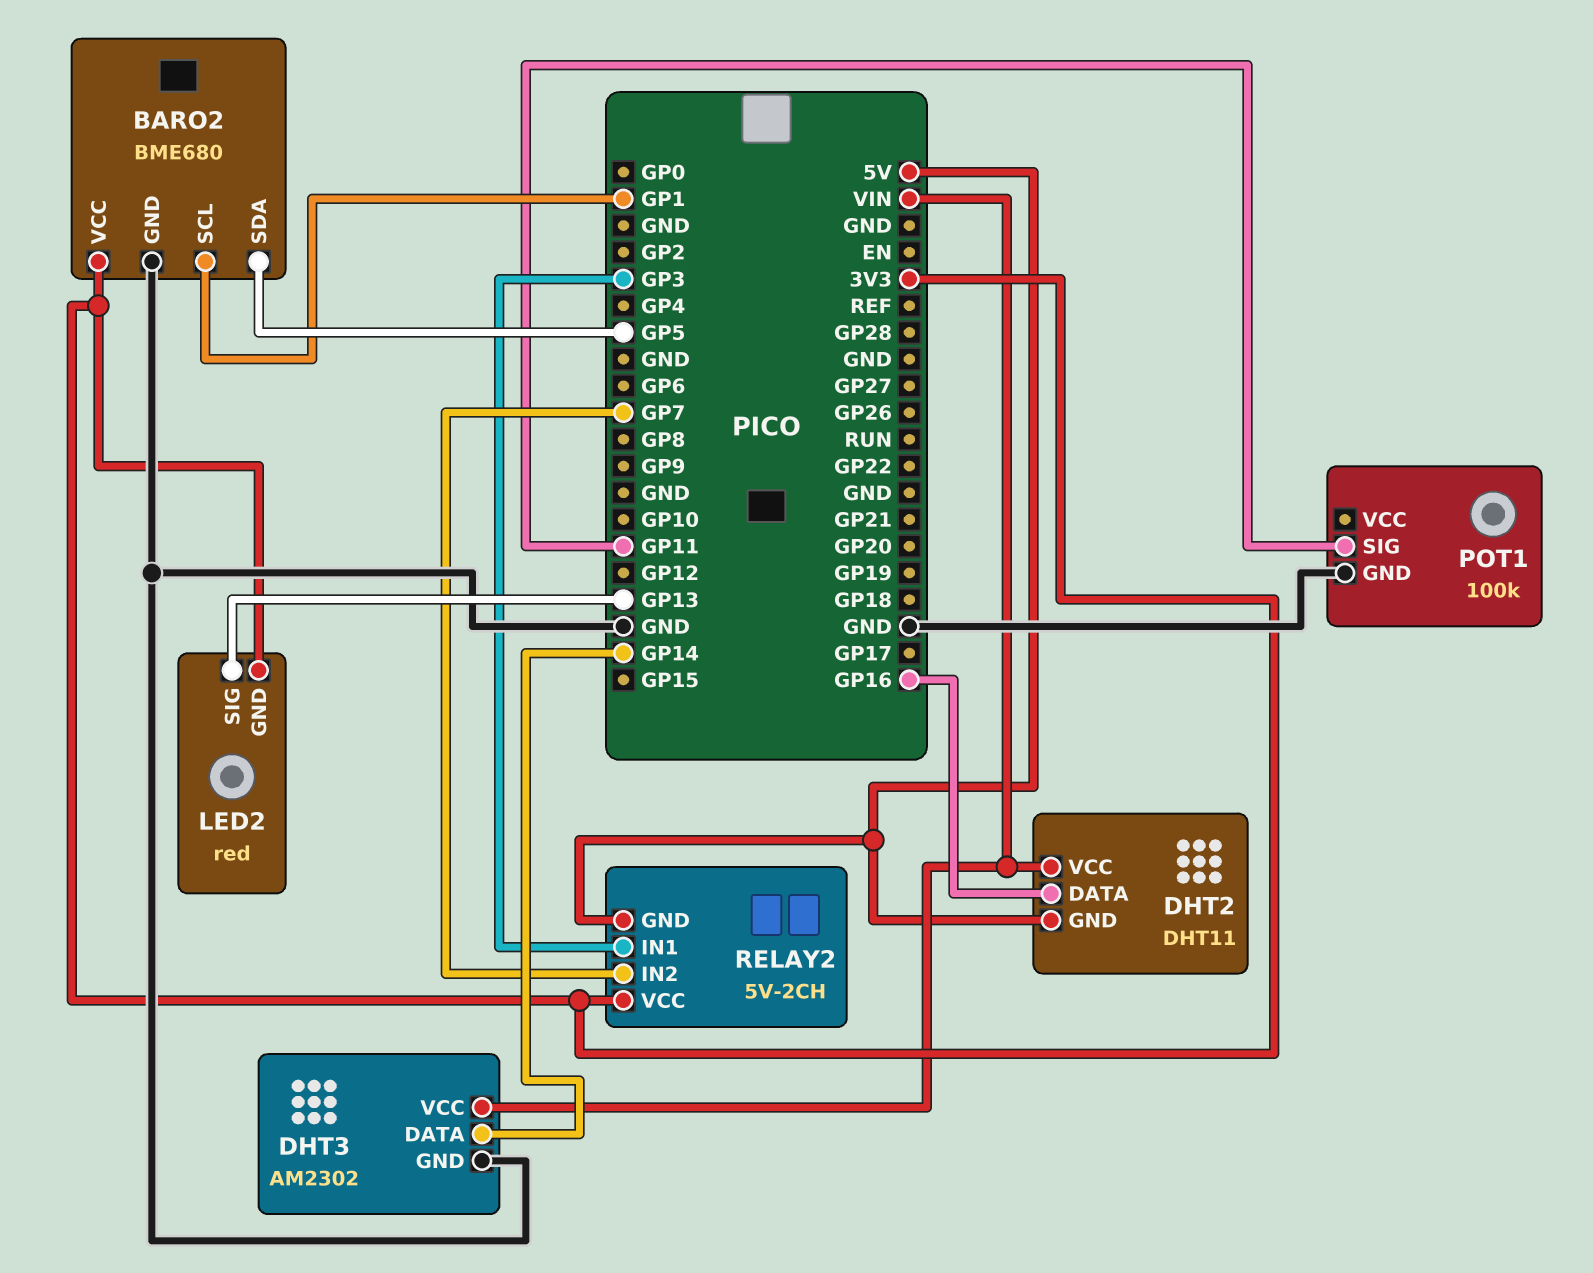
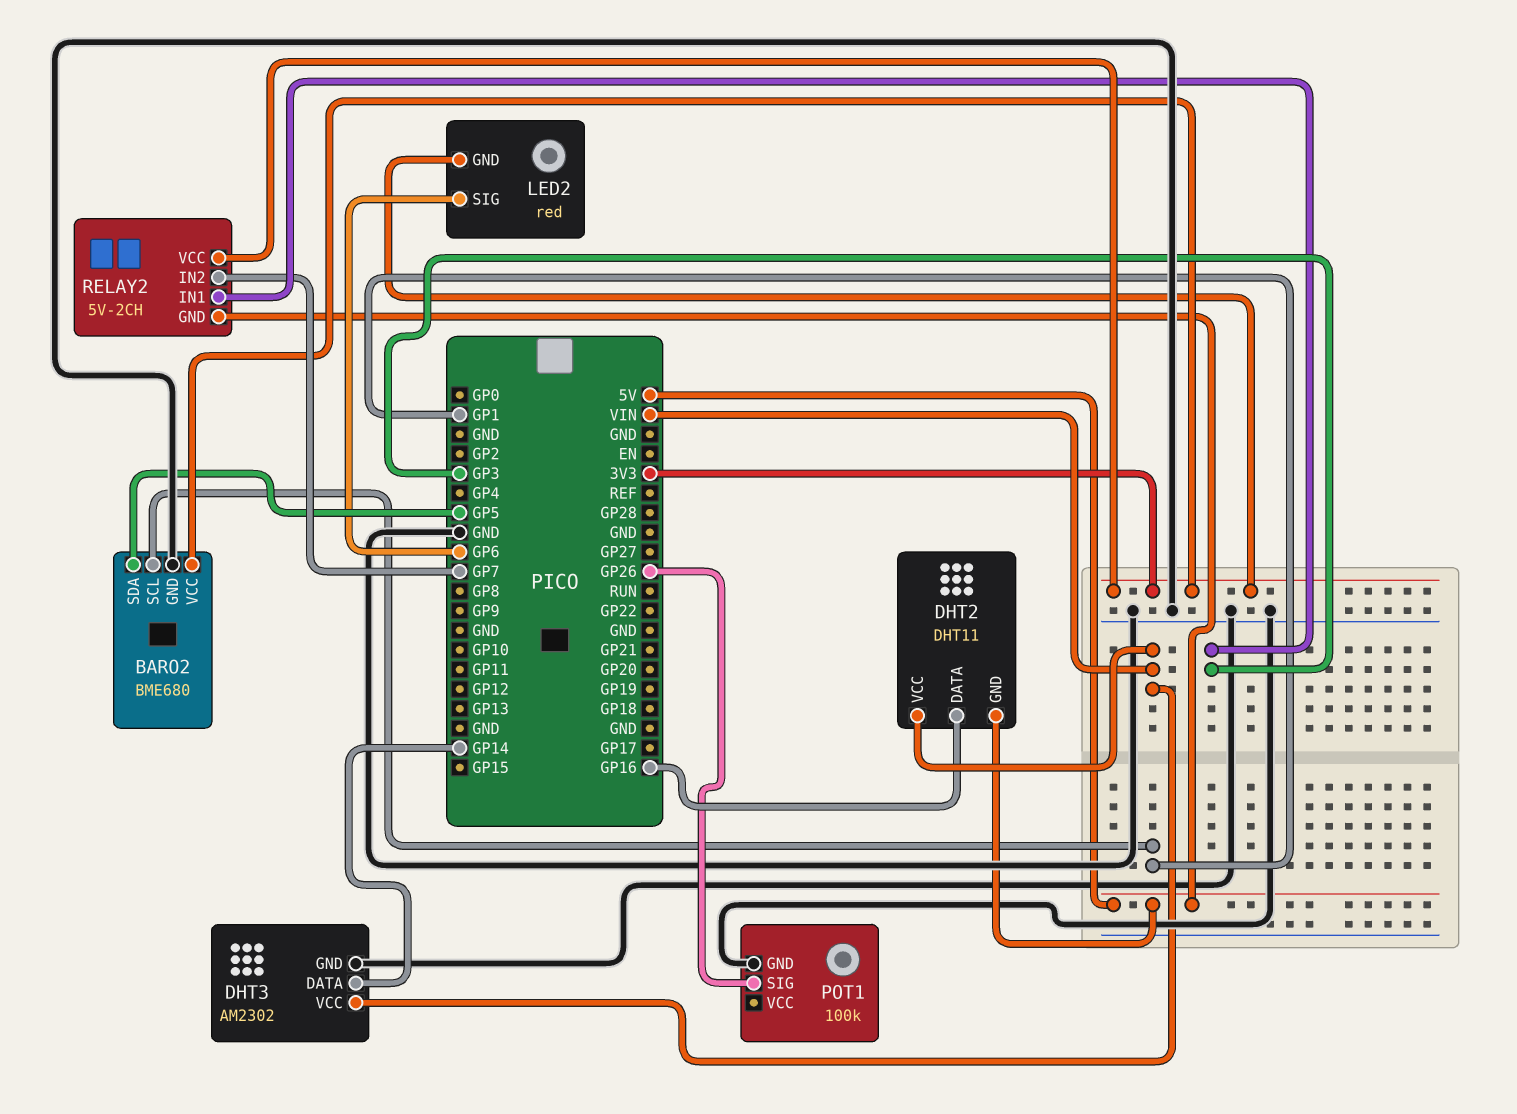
LED2 pin SIG: GP13 -> GP6
POT1 pin SIG: GP11 -> GP26

